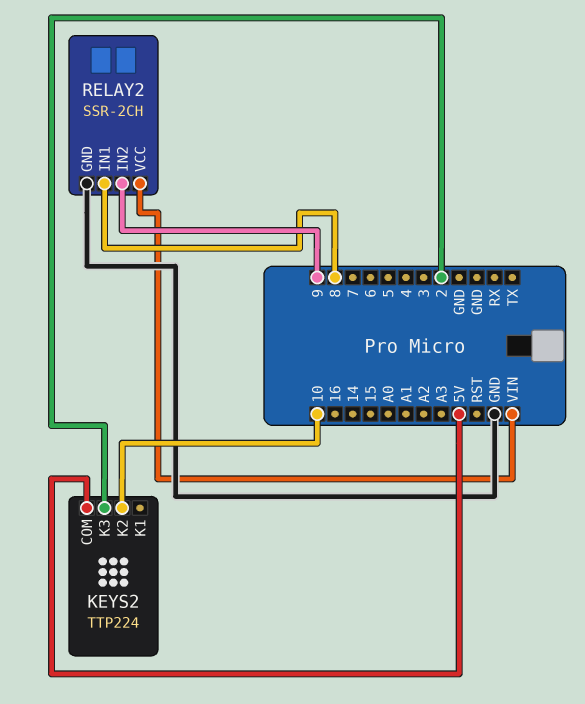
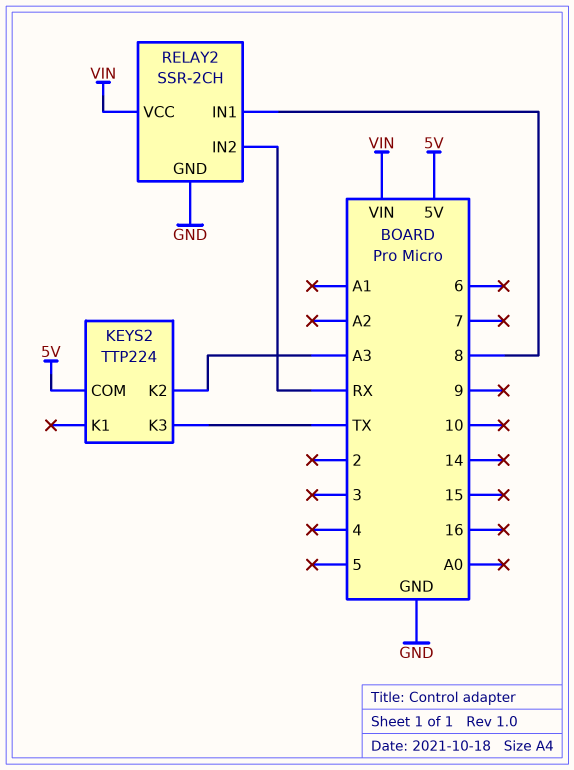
KEYS2 pin K2: 10 -> A3
KEYS2 pin K3: 2 -> TX
RELAY2 pin IN2: 9 -> RX

